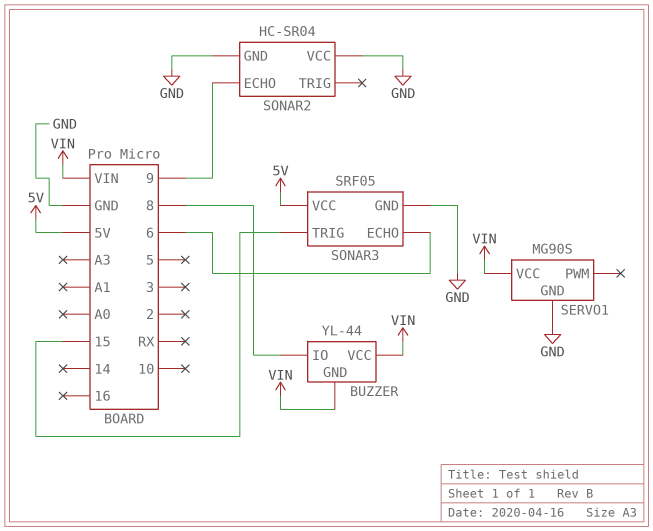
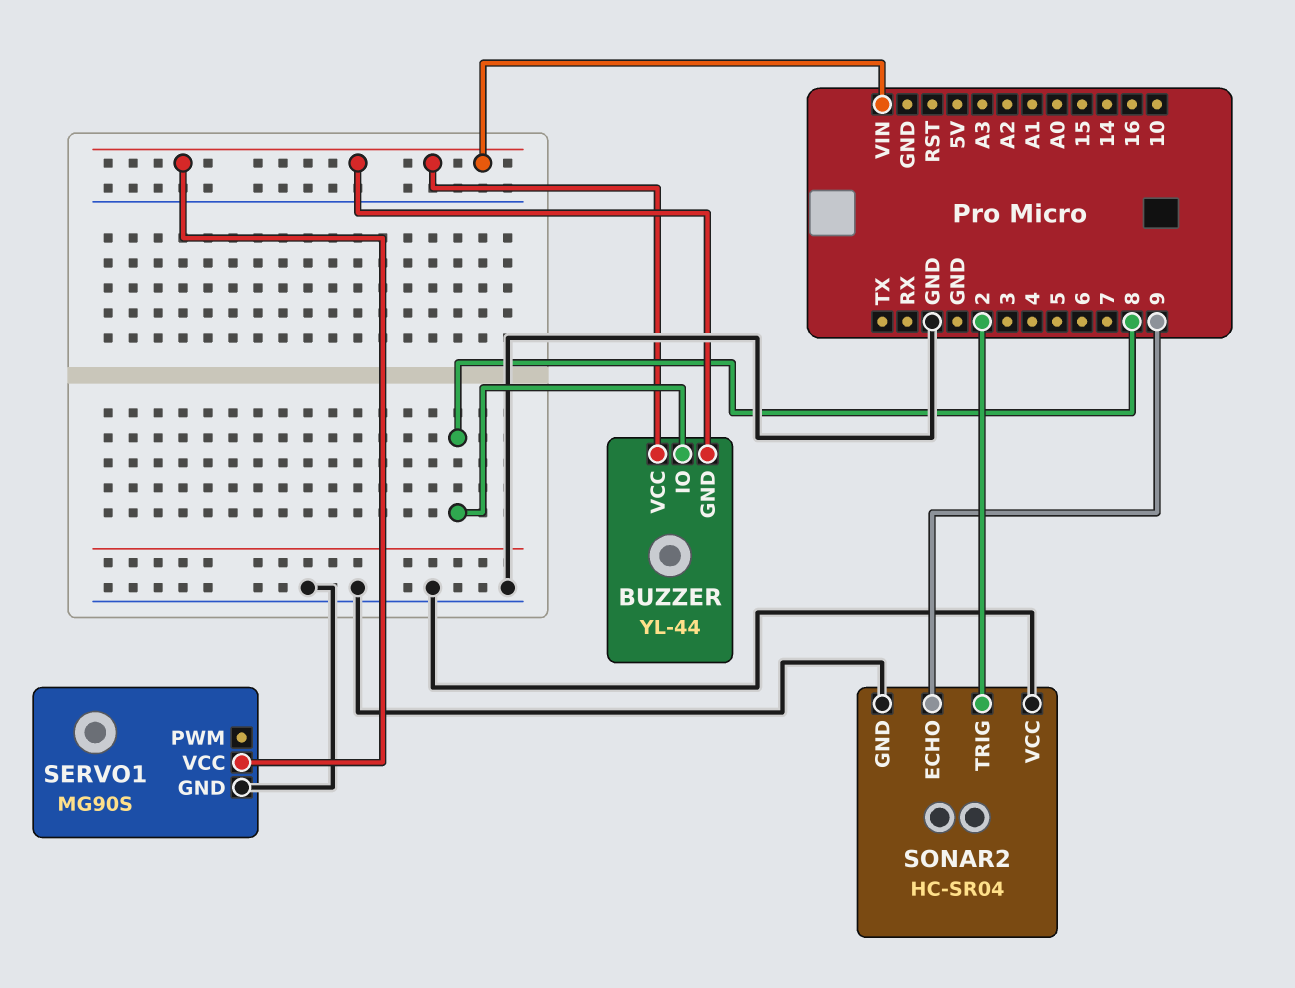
SONAR2 pin TRIG: none -> 2
SONAR3: SRF05 -> none
SONAR3 pin ECHO: 6 -> none
SONAR3 pin GND: GND -> none
SONAR3 pin TRIG: 15 -> none
SONAR3 pin VCC: 5V -> none

